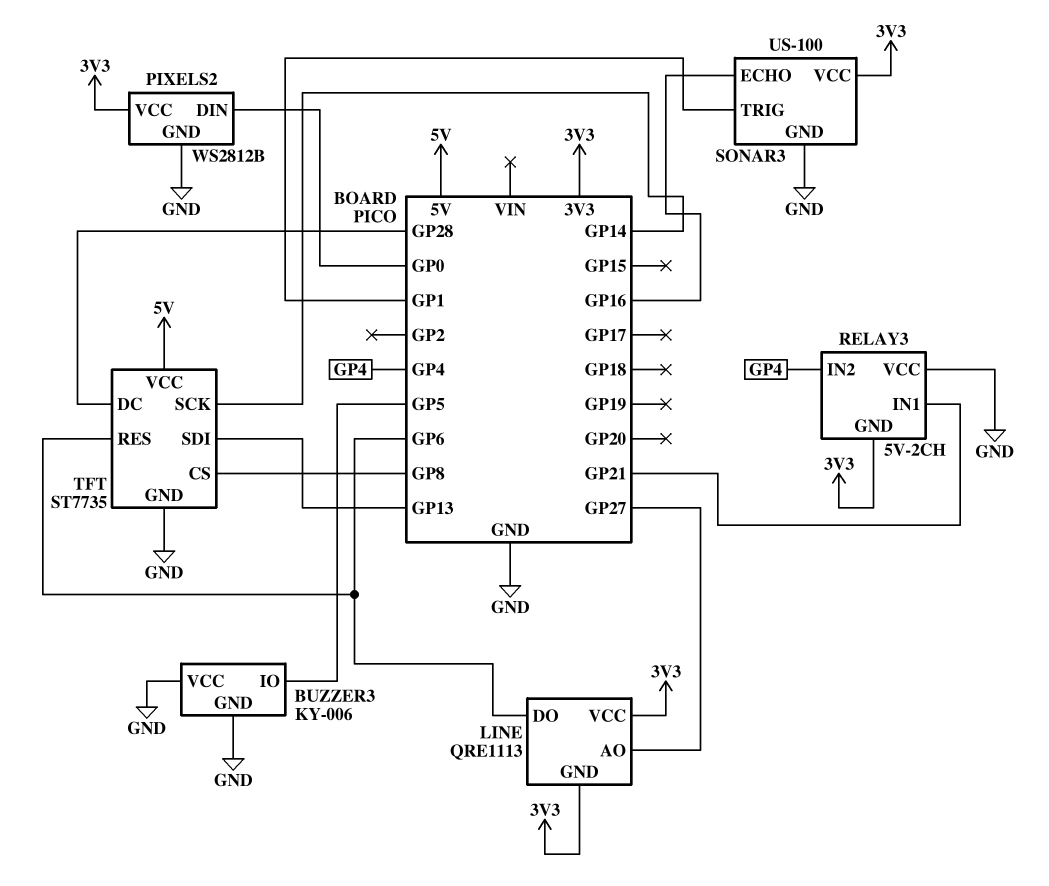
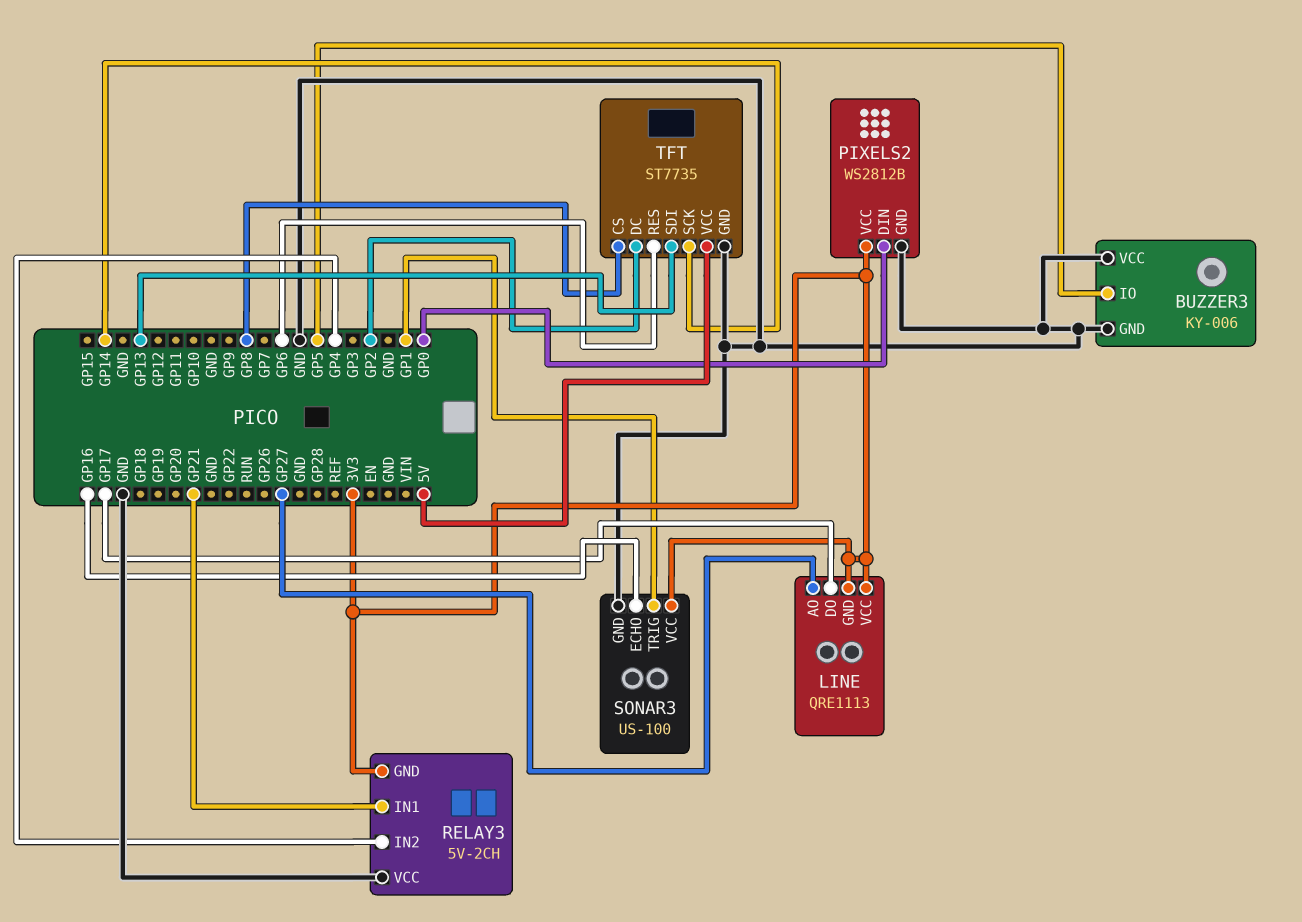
LINE pin DO: GP6 -> GP17
TFT pin DC: GP28 -> GP2

